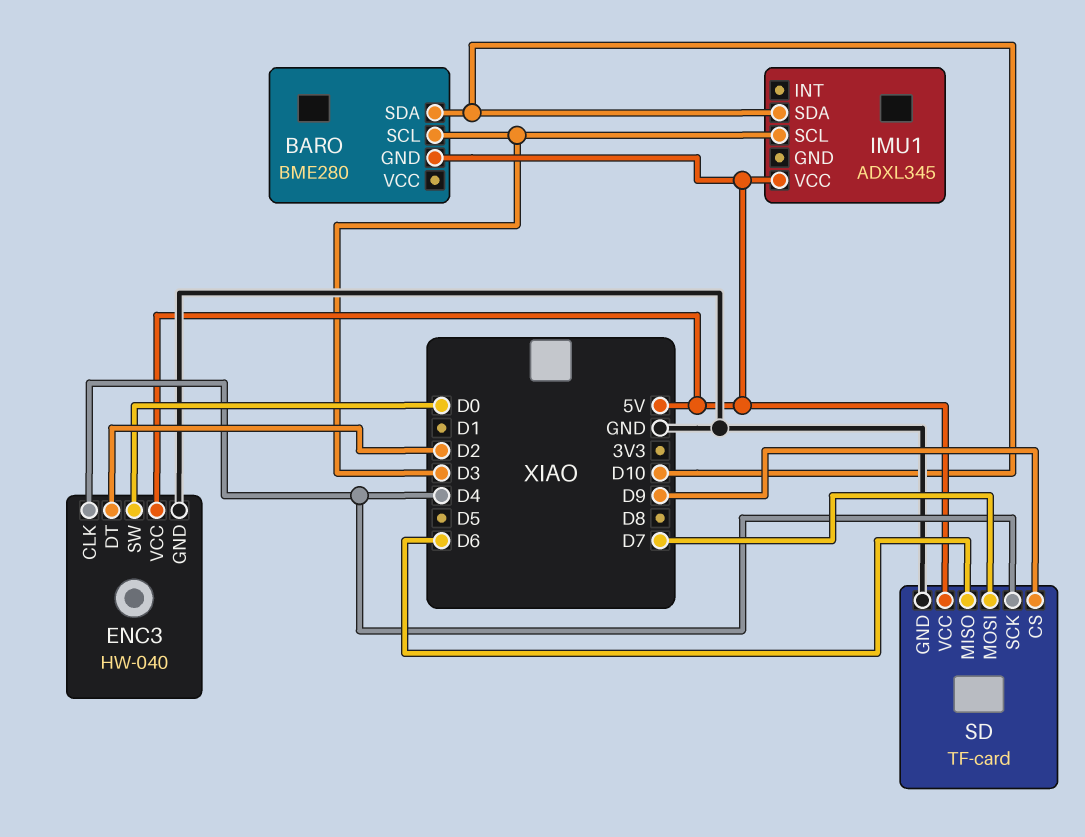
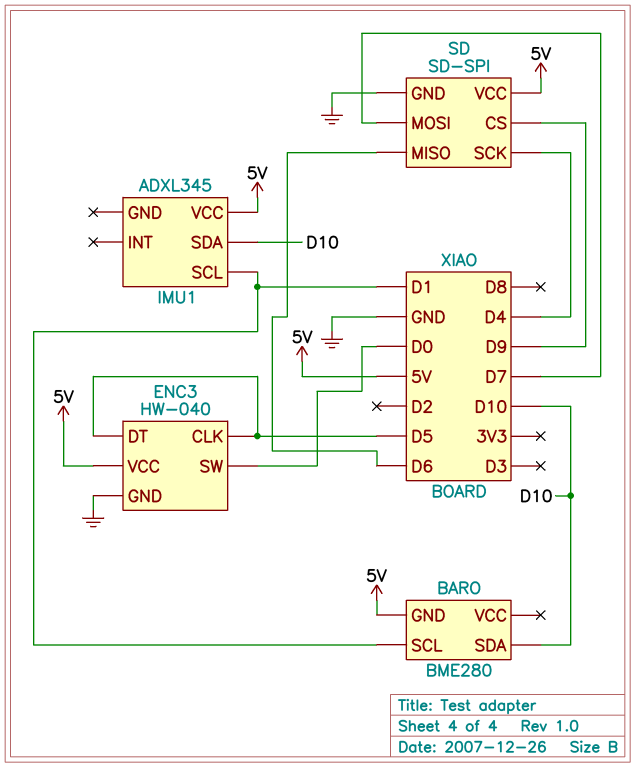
BARO pin SCL: D3 -> D1
ENC3 pin CLK: D4 -> D5
ENC3 pin DT: D2 -> D5
IMU1 pin SCL: D3 -> D1
SD: TF-card -> SD-SPI

